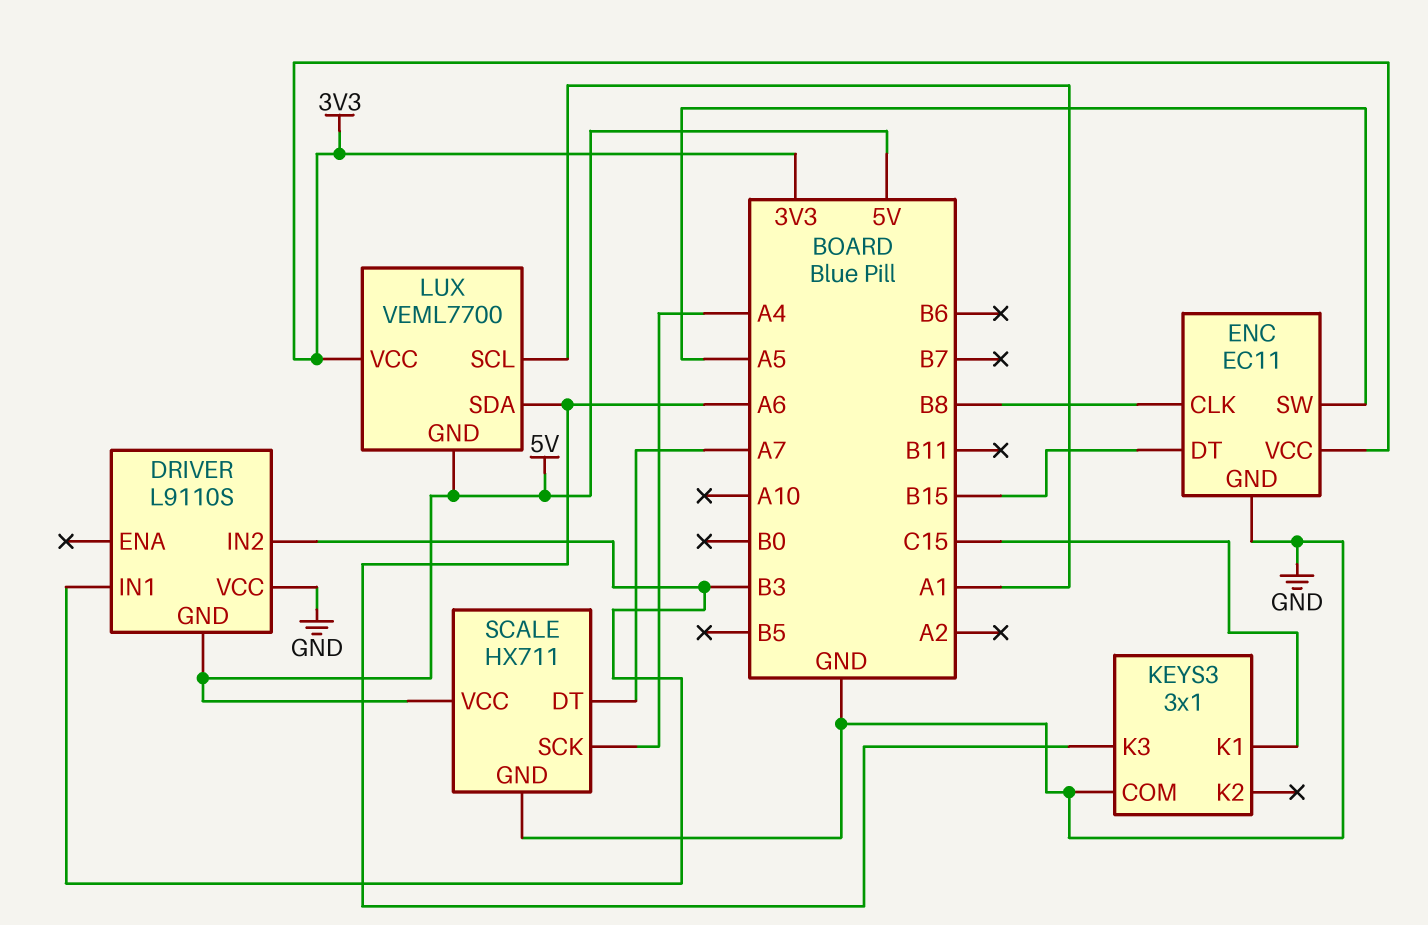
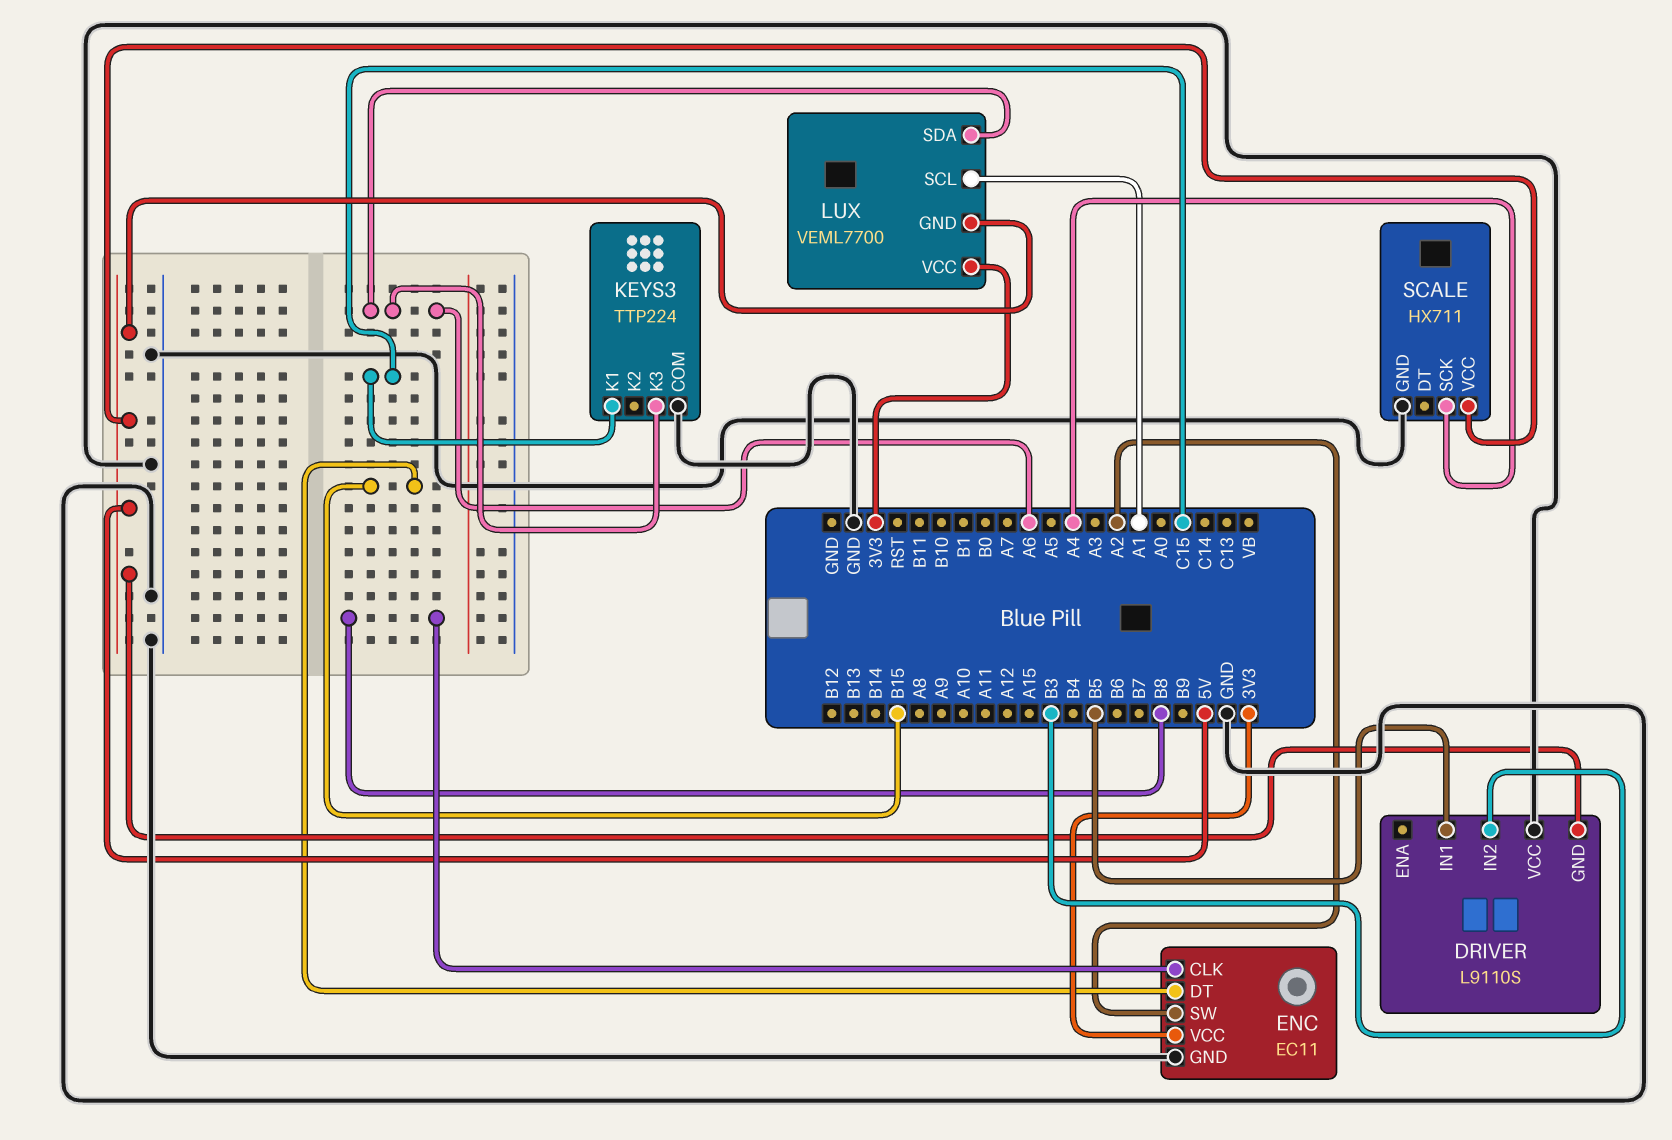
DRIVER pin IN1: B3 -> B5
ENC pin SW: A5 -> A2
KEYS3: 3x1 -> TTP224
SCALE pin DT: A7 -> none

